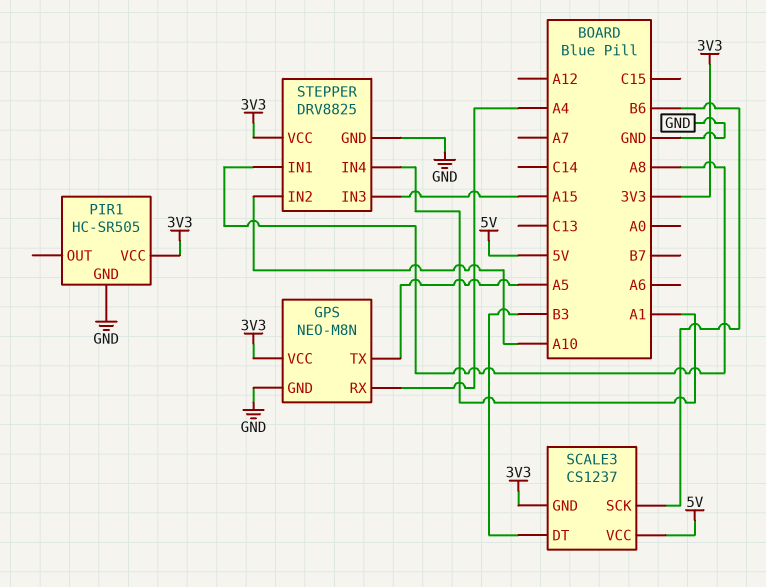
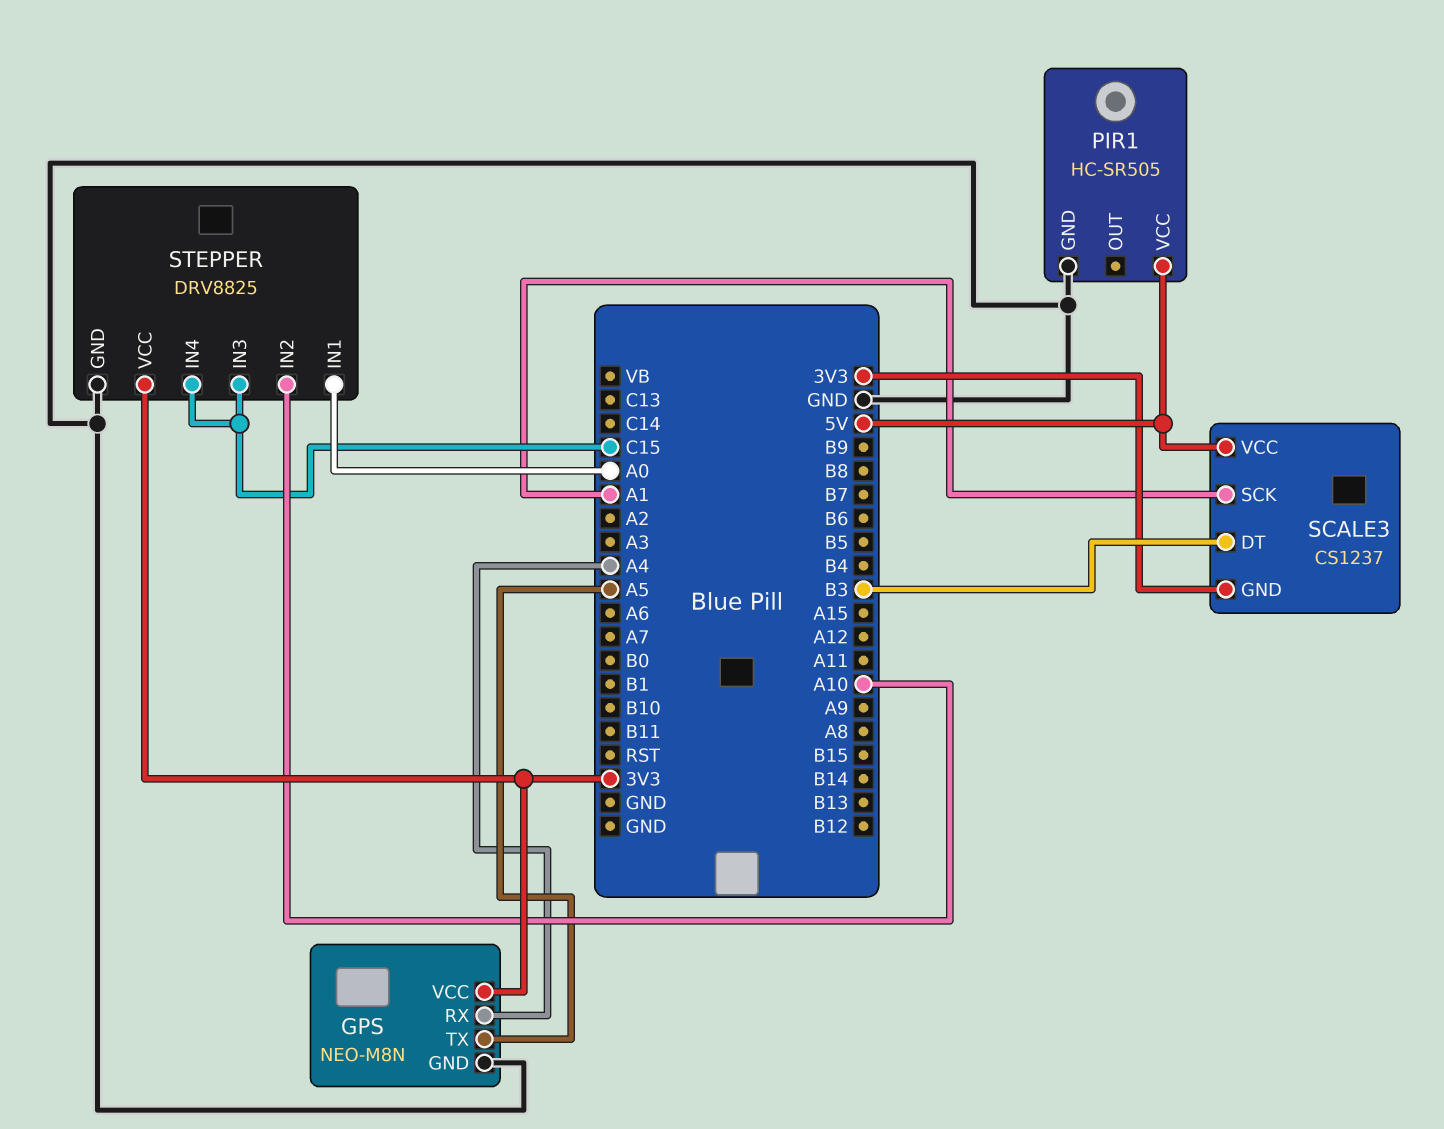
PIR1 pin VCC: 3V3 -> 5V
SCALE3 pin SCK: B6 -> A1
STEPPER pin IN1: A8 -> A0
STEPPER pin IN3: A15 -> C15
STEPPER pin IN4: A1 -> C15

